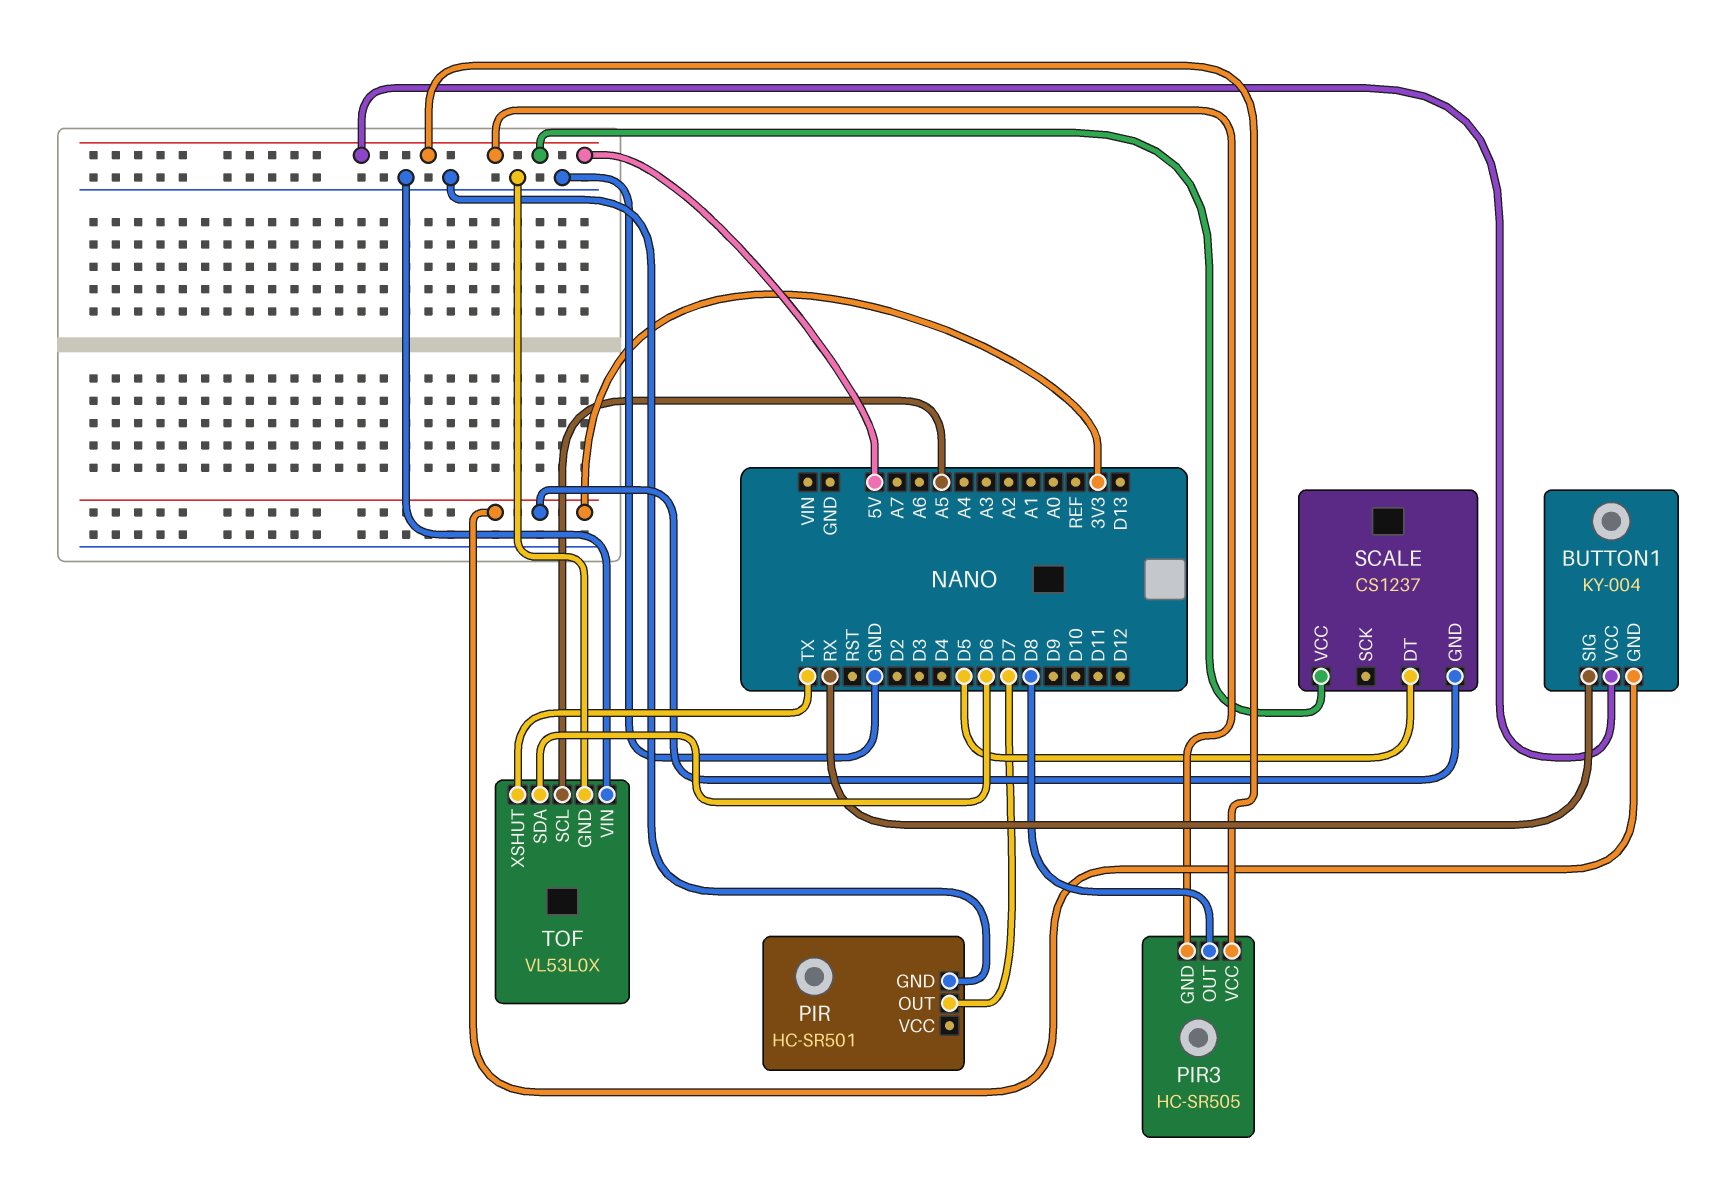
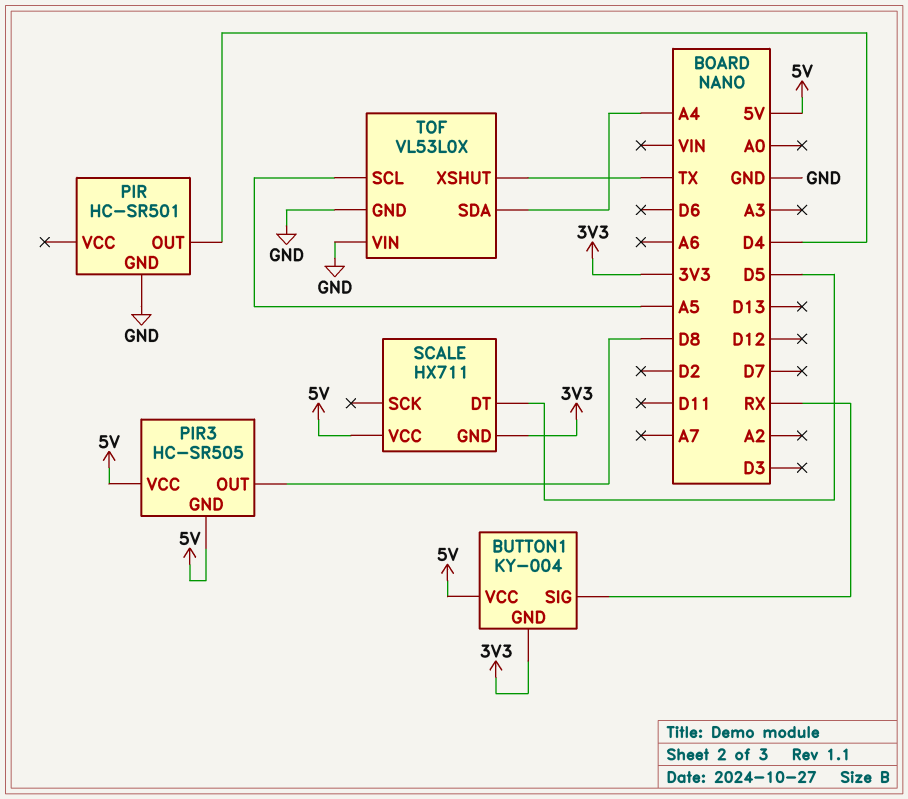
PIR pin OUT: D7 -> D4
SCALE: CS1237 -> HX711
TOF pin SDA: D6 -> A4

